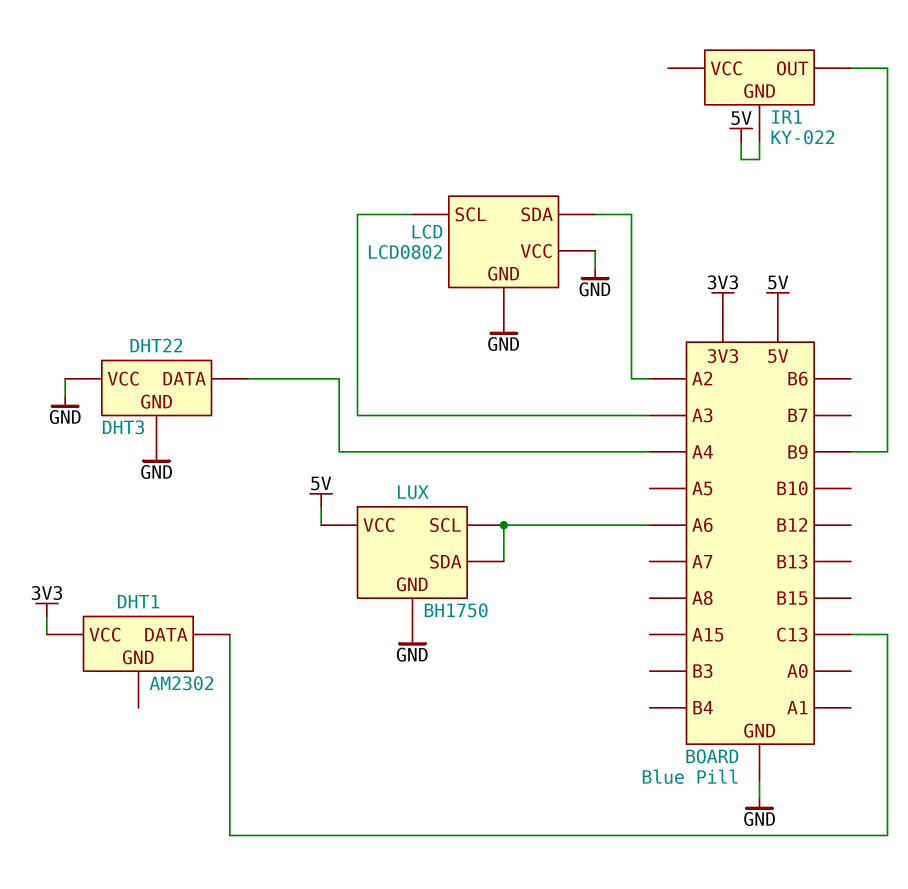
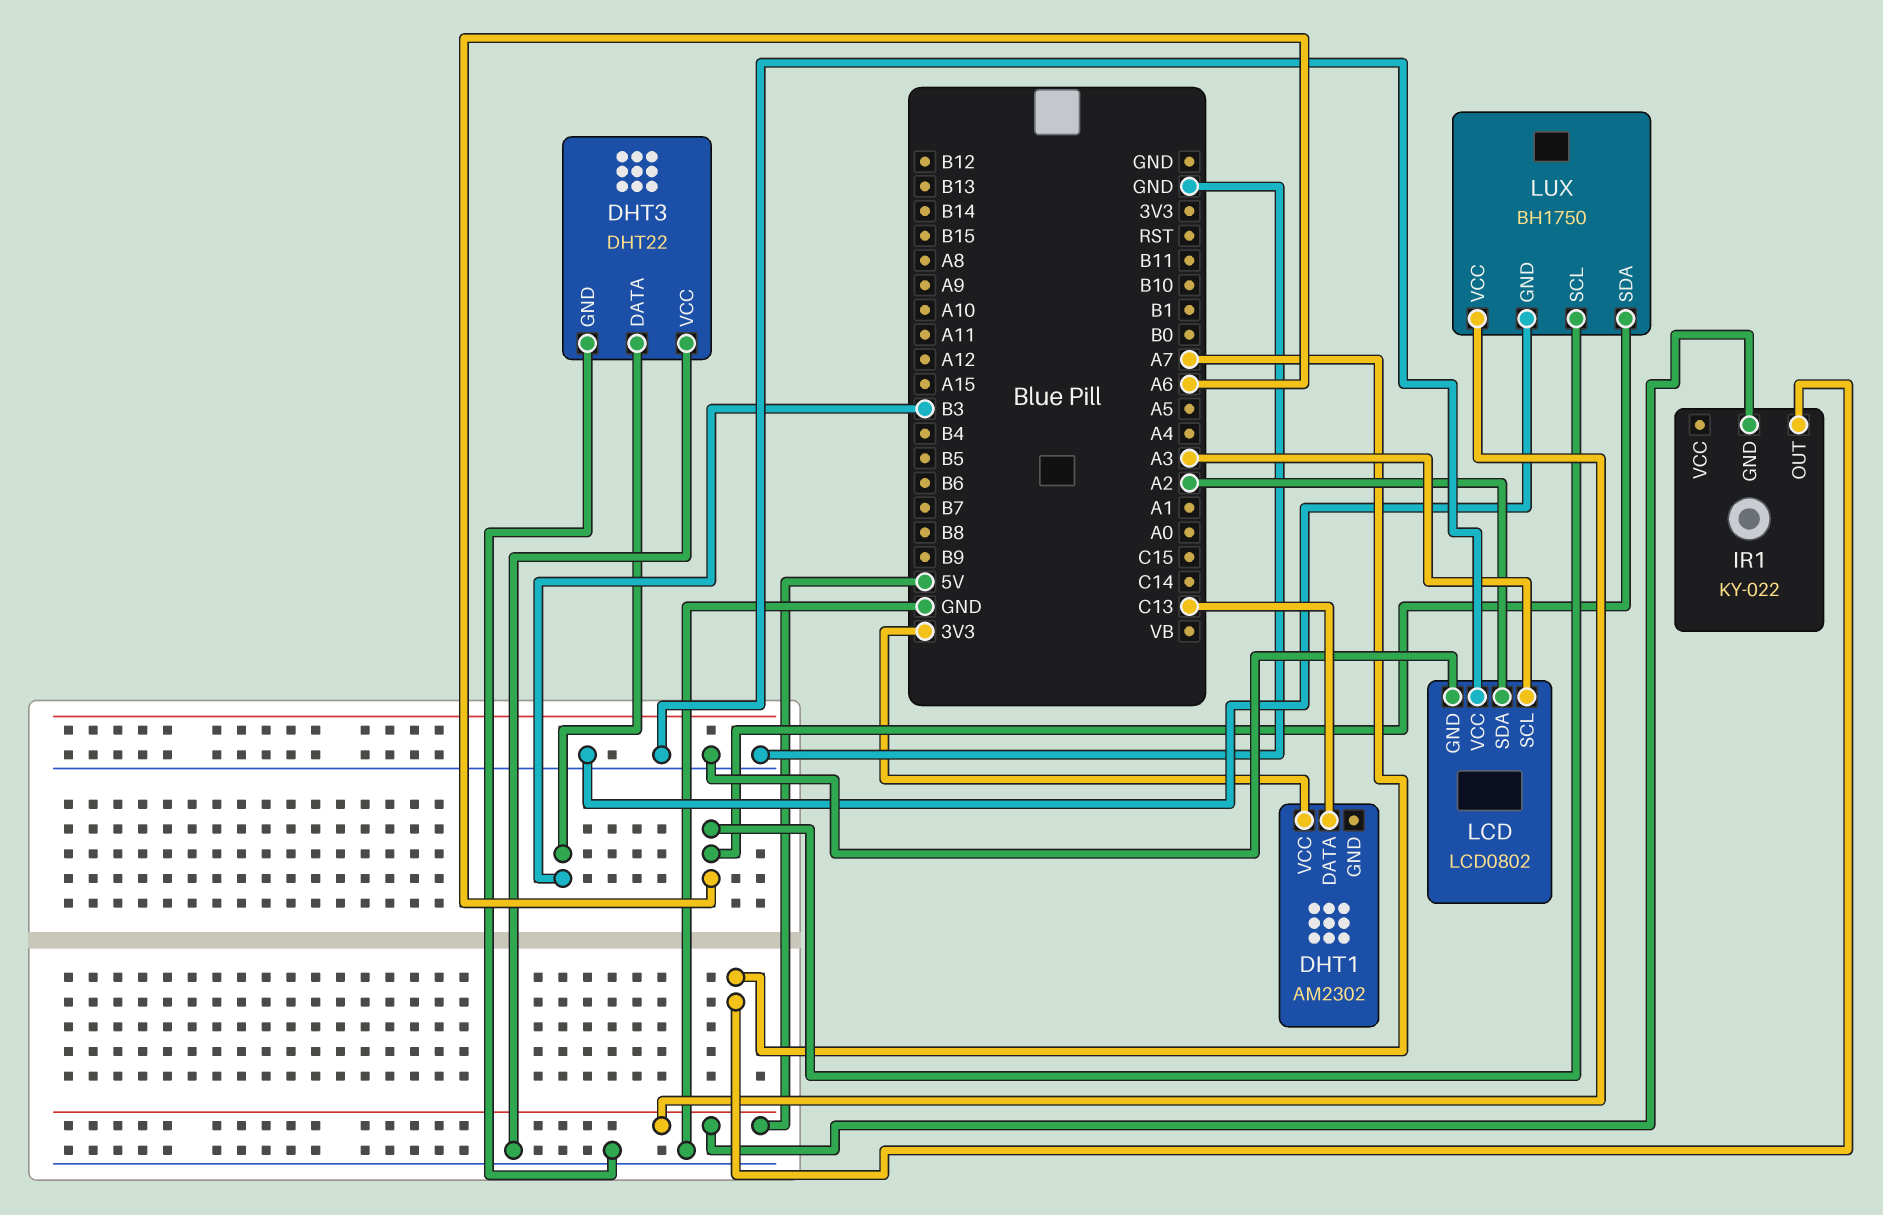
DHT3 pin DATA: A4 -> B3
IR1 pin OUT: B9 -> A7

